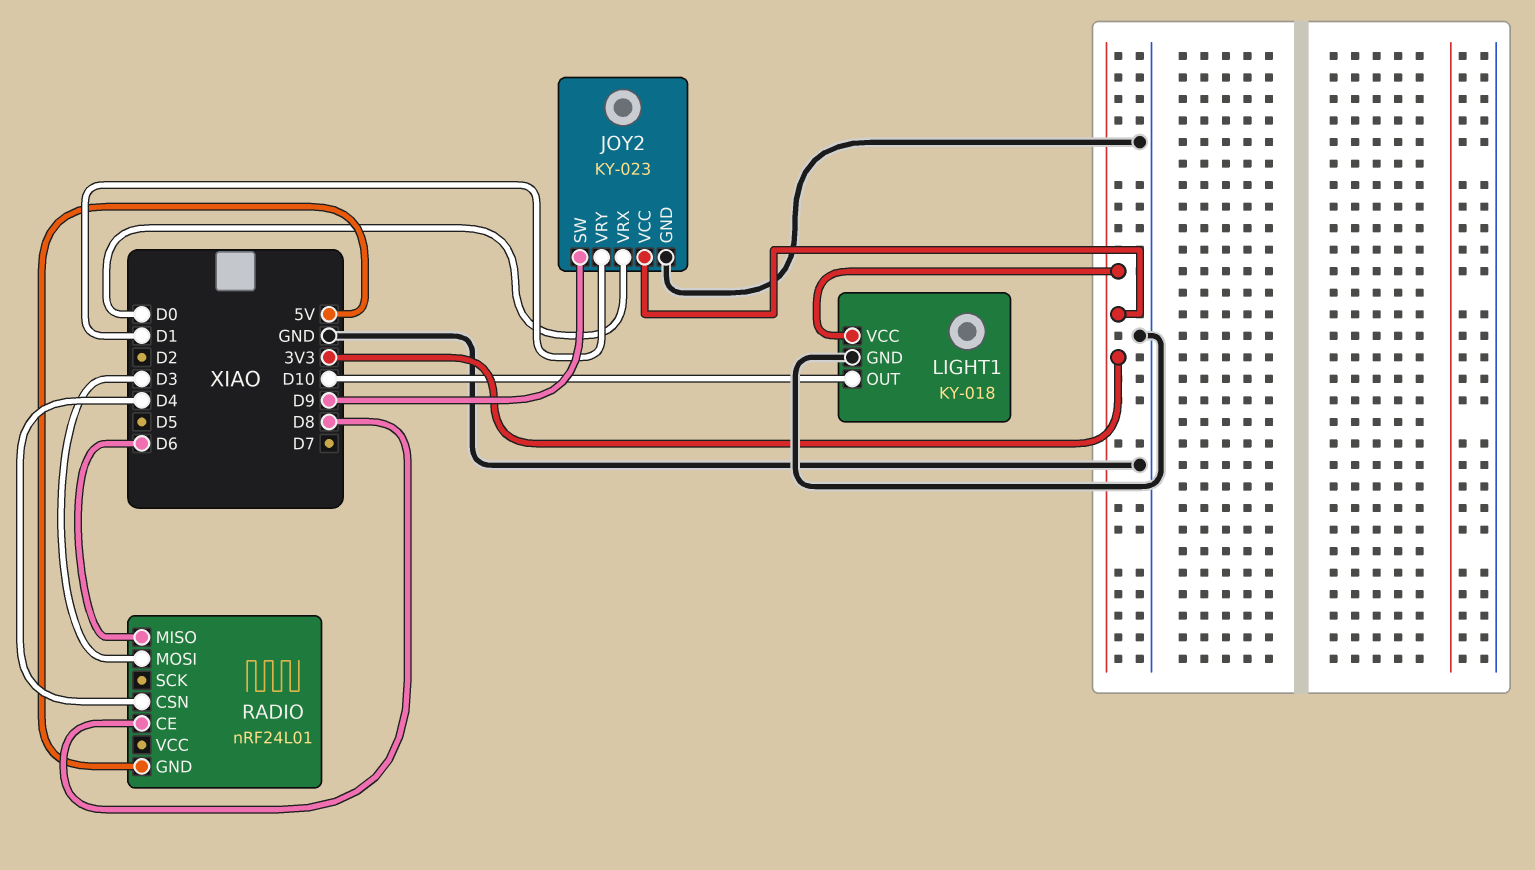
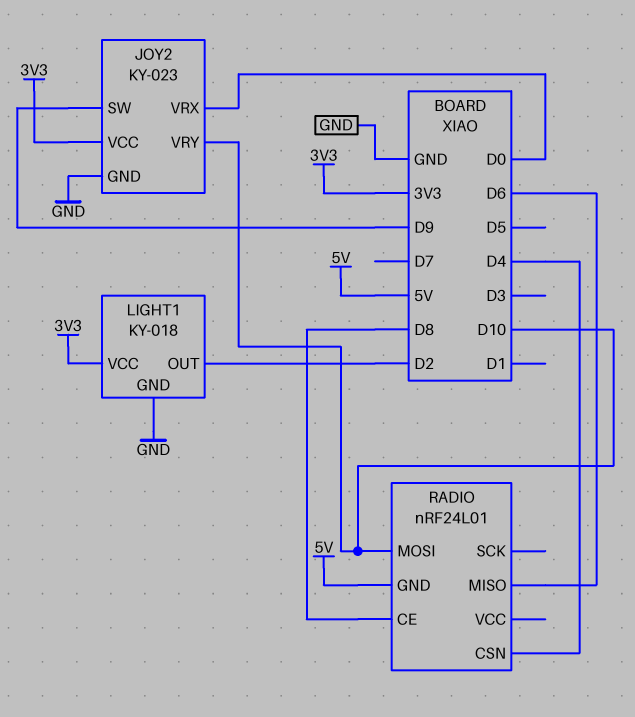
JOY2 pin VRY: D1 -> D10
LIGHT1 pin OUT: D10 -> D2
RADIO pin MOSI: D3 -> D10

